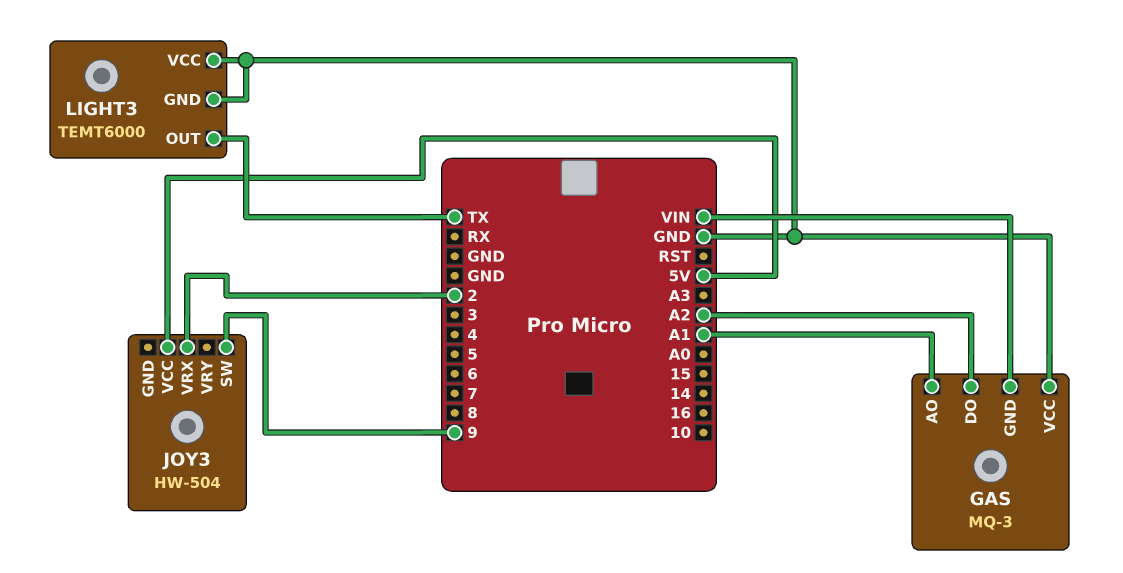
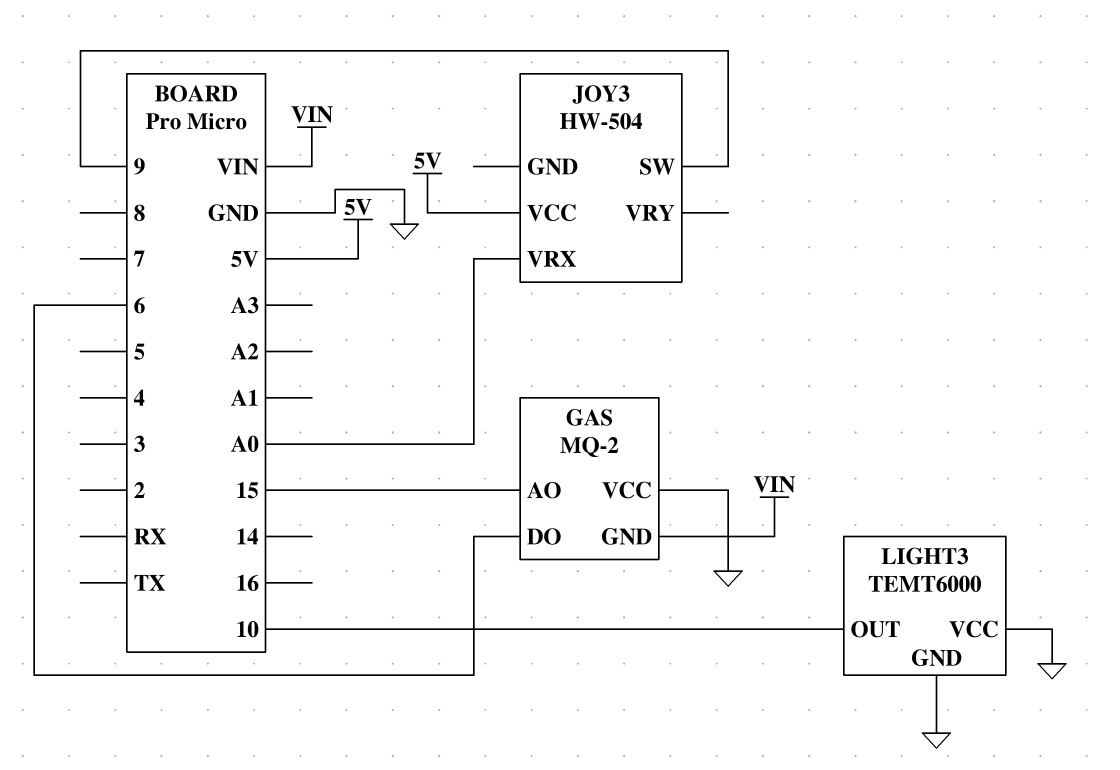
GAS: MQ-3 -> MQ-2
GAS pin AO: A1 -> 15
GAS pin DO: A2 -> 6
JOY3 pin VRX: 2 -> A0
LIGHT3 pin OUT: TX -> 10

